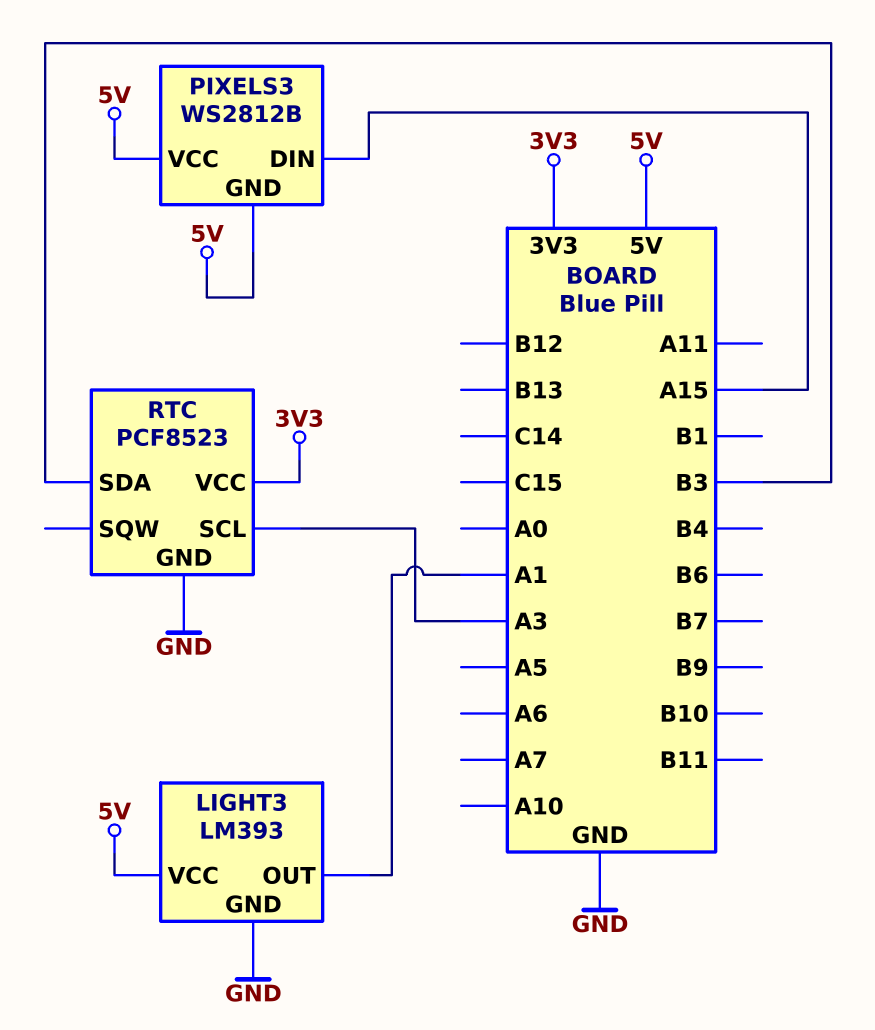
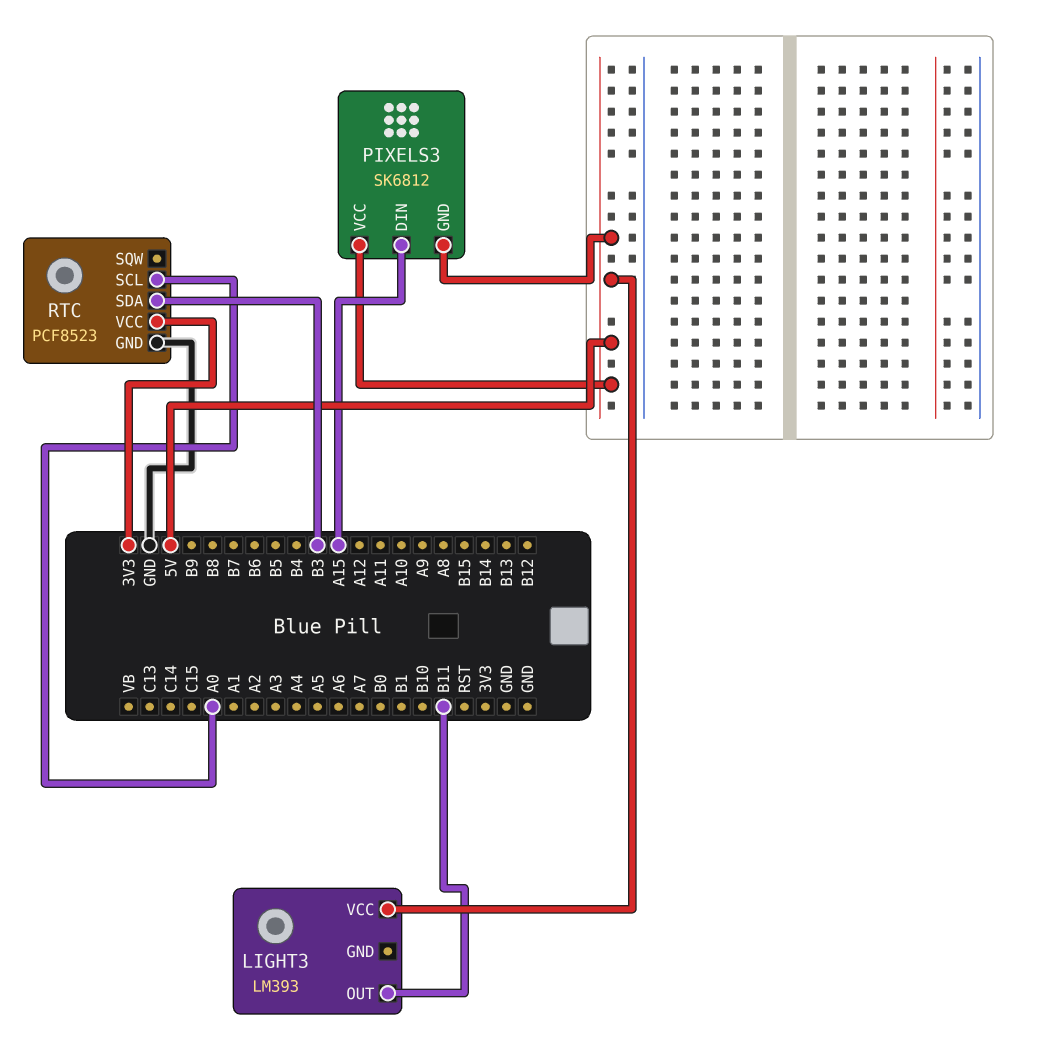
LIGHT3 pin GND: GND -> none
LIGHT3 pin OUT: A1 -> B11
PIXELS3: WS2812B -> SK6812
RTC pin SCL: A3 -> A0

